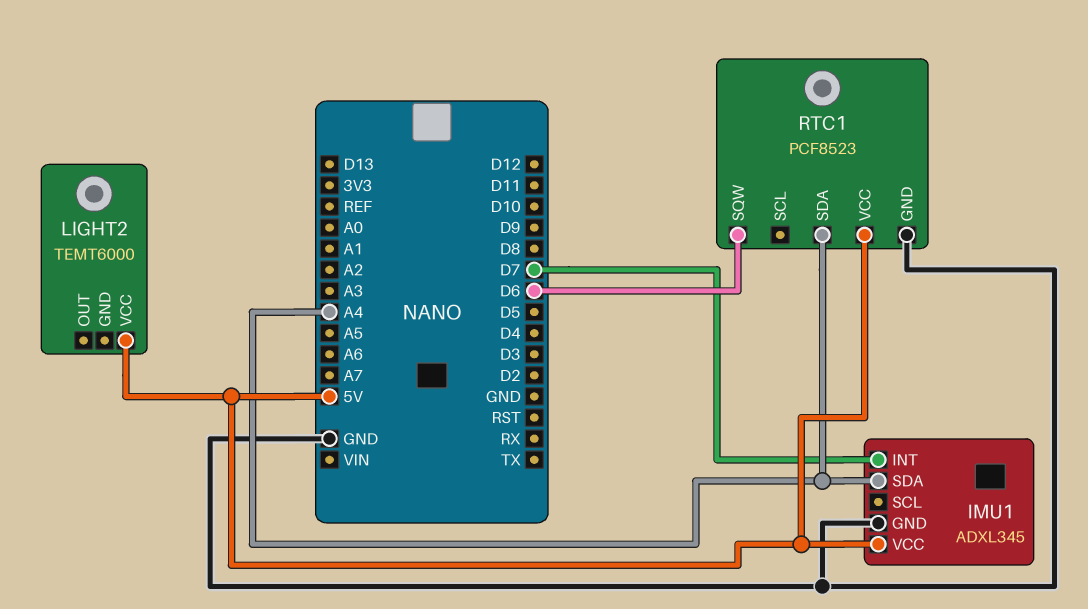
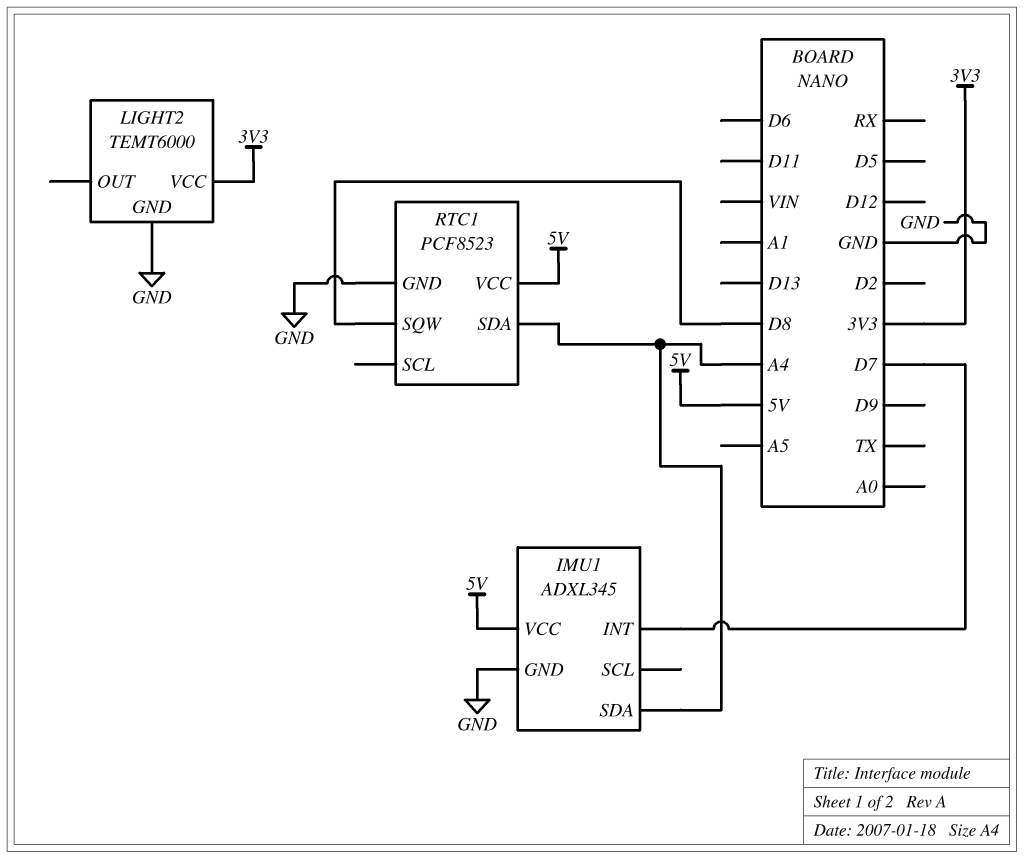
LIGHT2 pin GND: none -> GND
LIGHT2 pin VCC: 5V -> 3V3
RTC1 pin SQW: D6 -> D8

